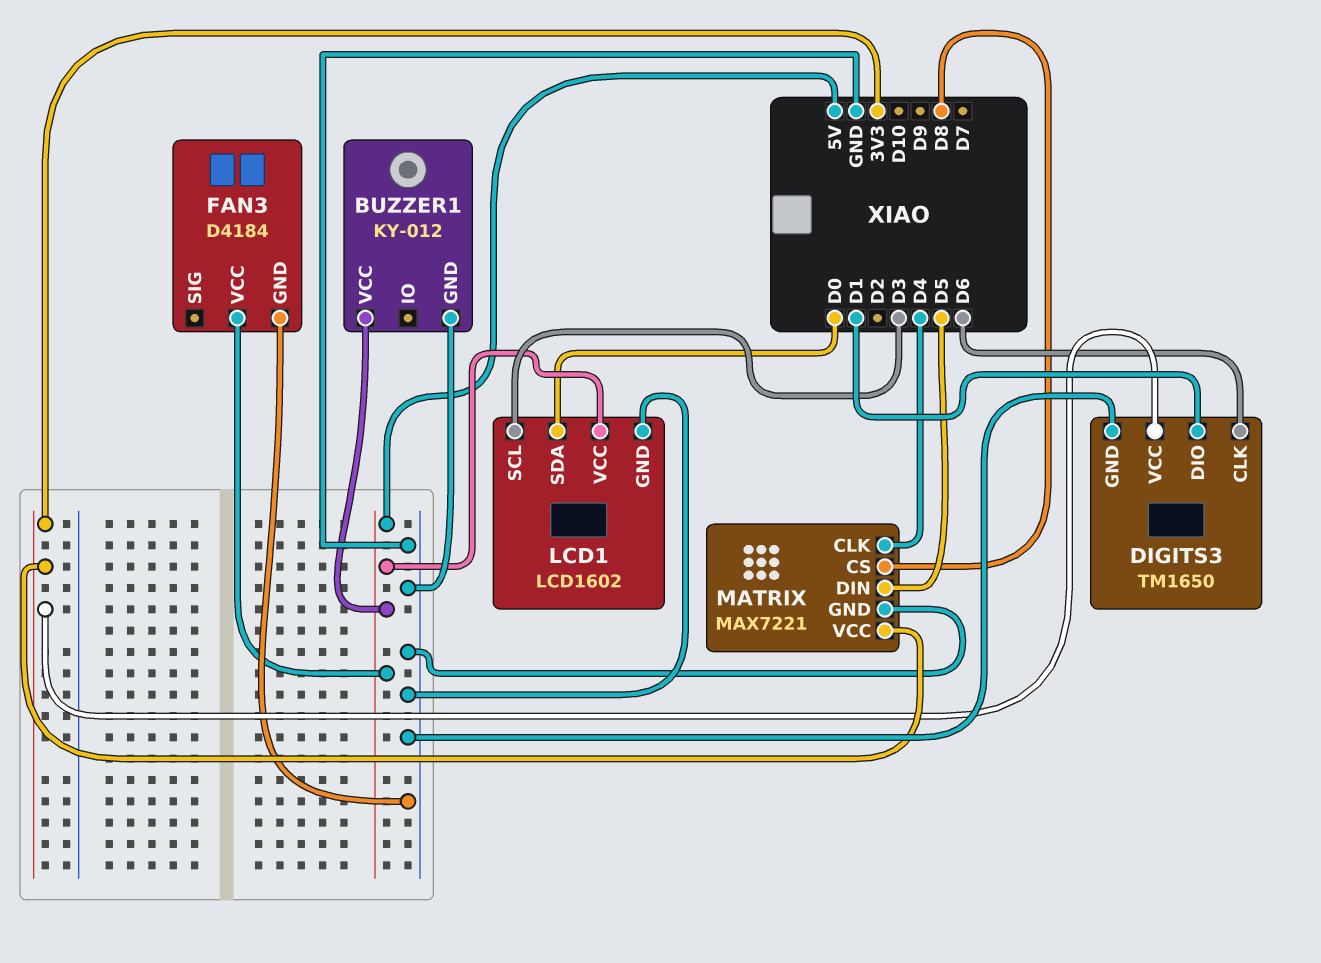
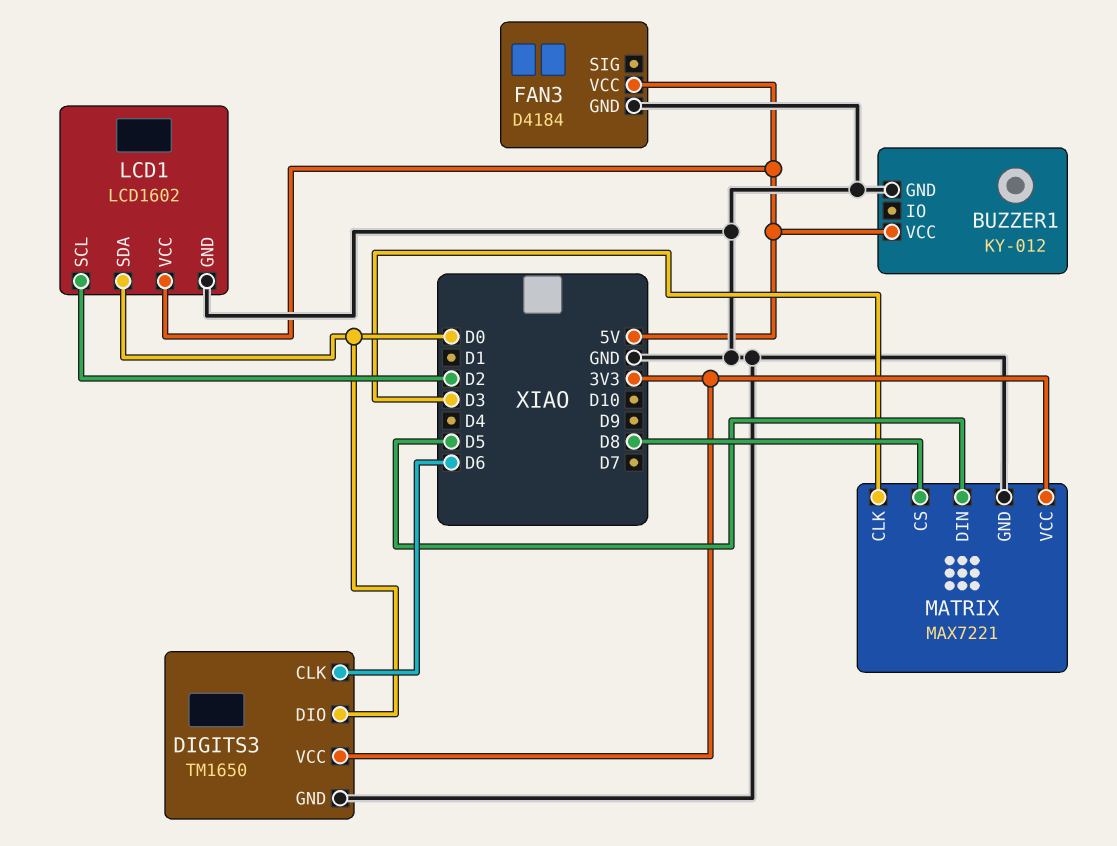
DIGITS3 pin DIO: D1 -> D0
LCD1 pin SCL: D3 -> D2
MATRIX pin CLK: D4 -> D3

